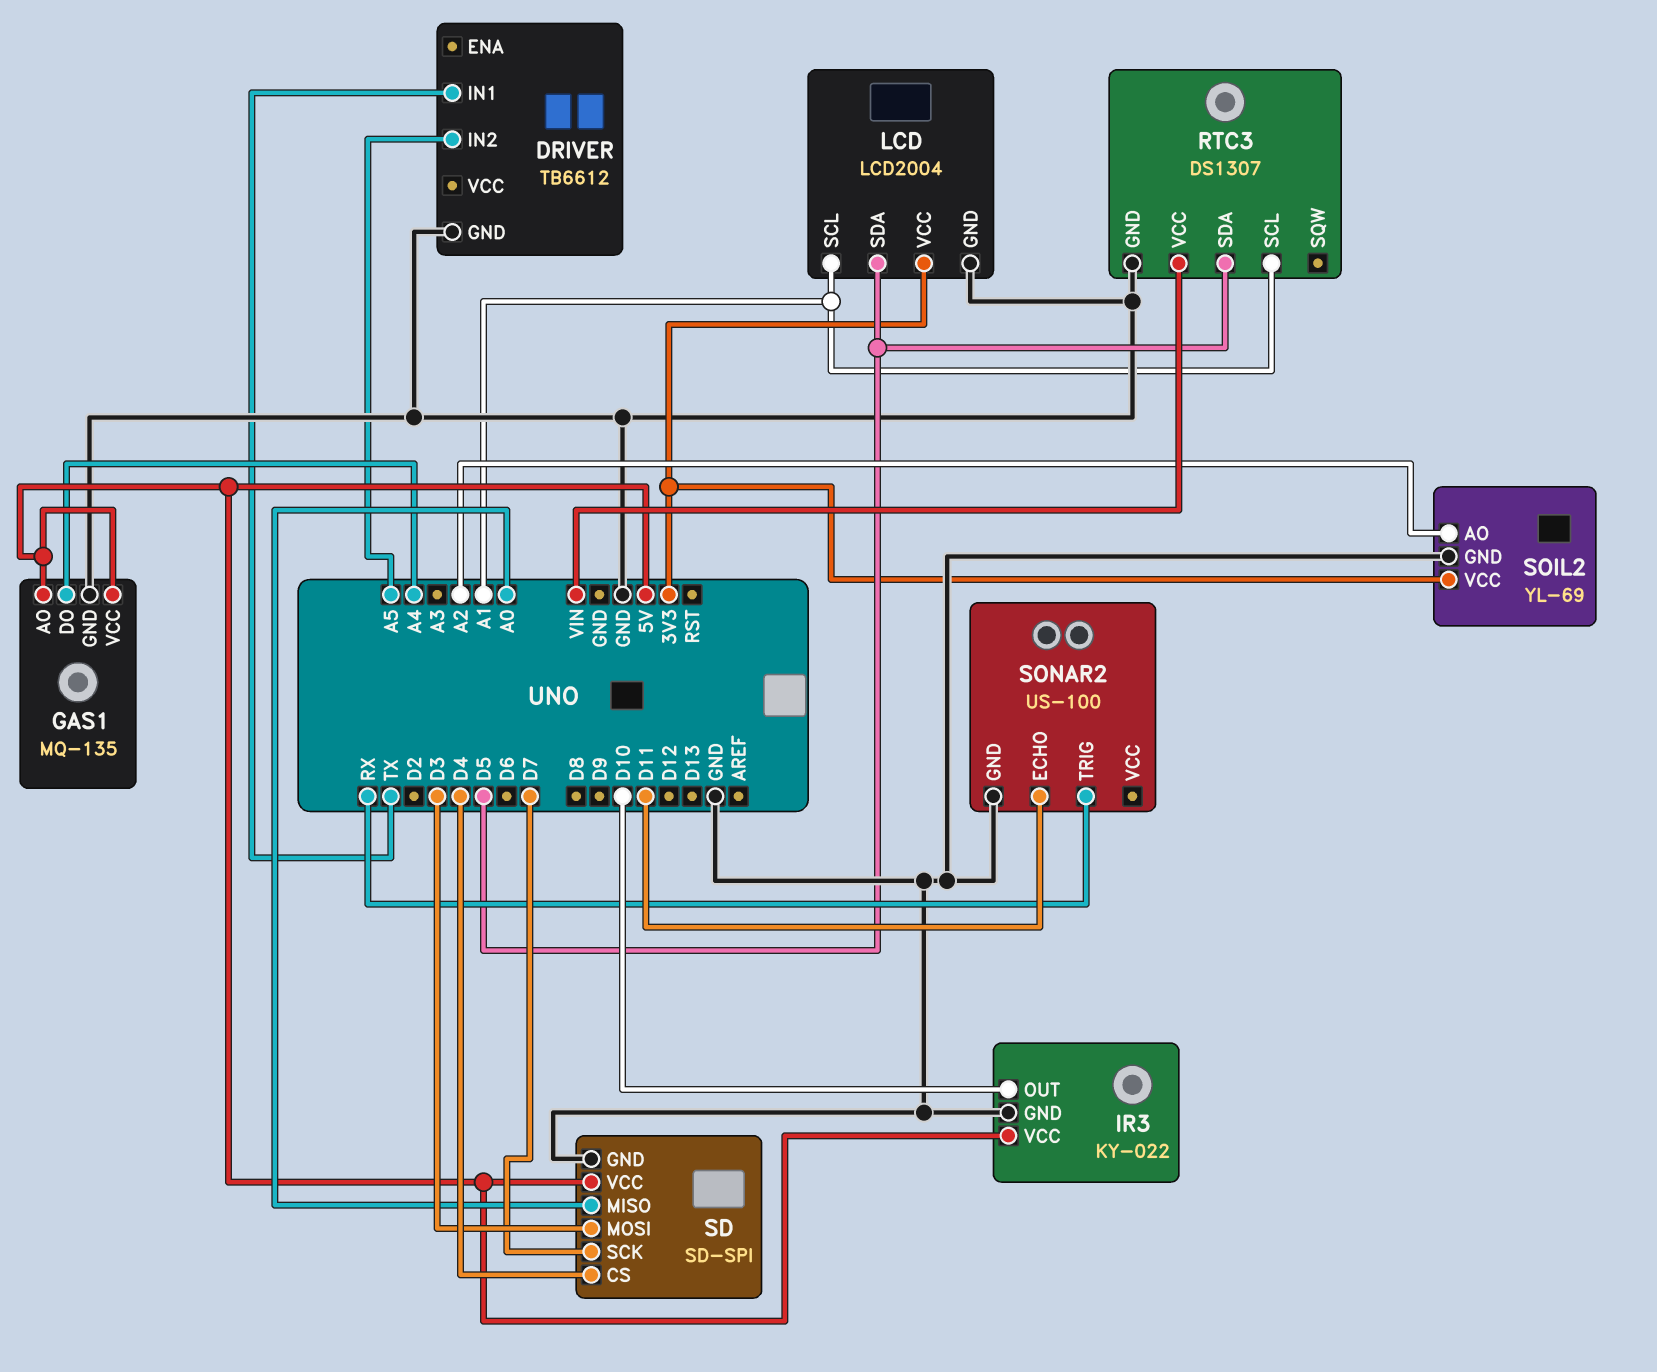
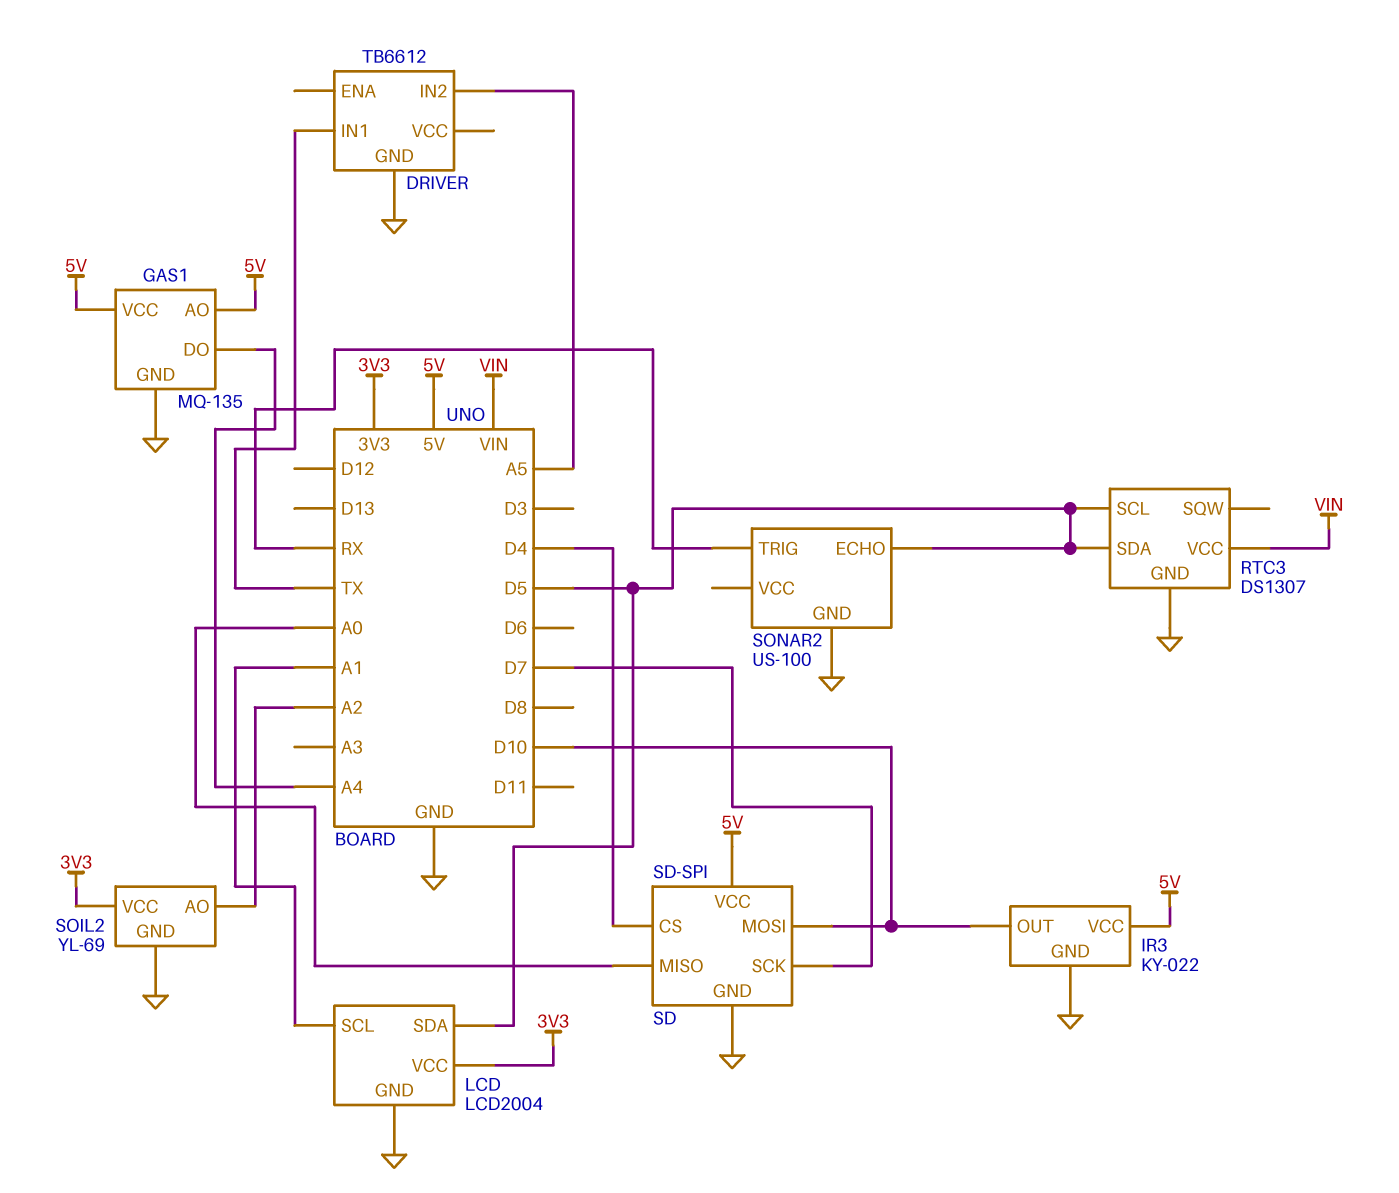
RTC3 pin SCL: A1 -> D5
SD pin MOSI: D3 -> D10
SONAR2 pin ECHO: D11 -> D5

